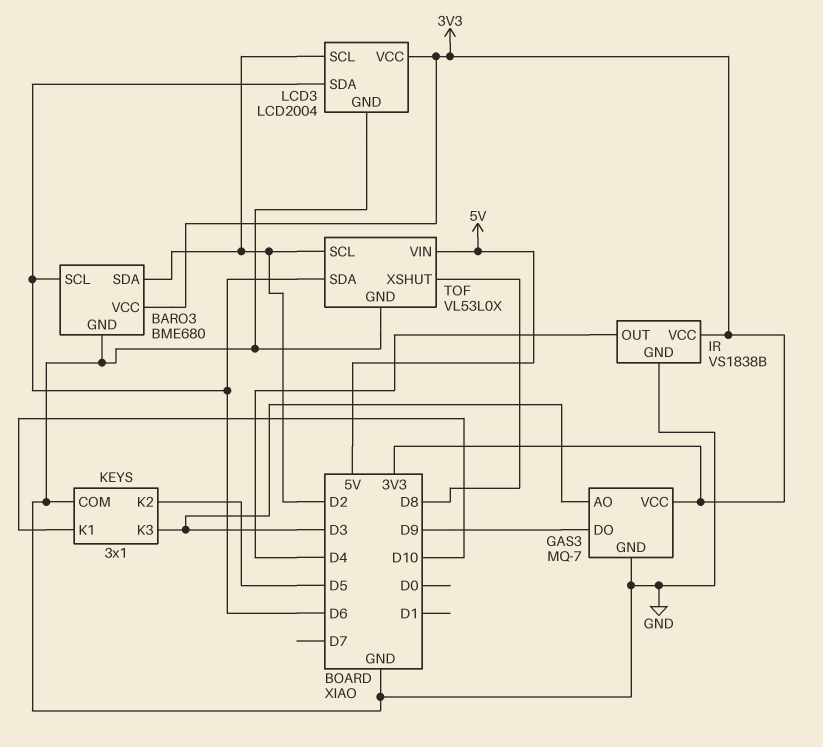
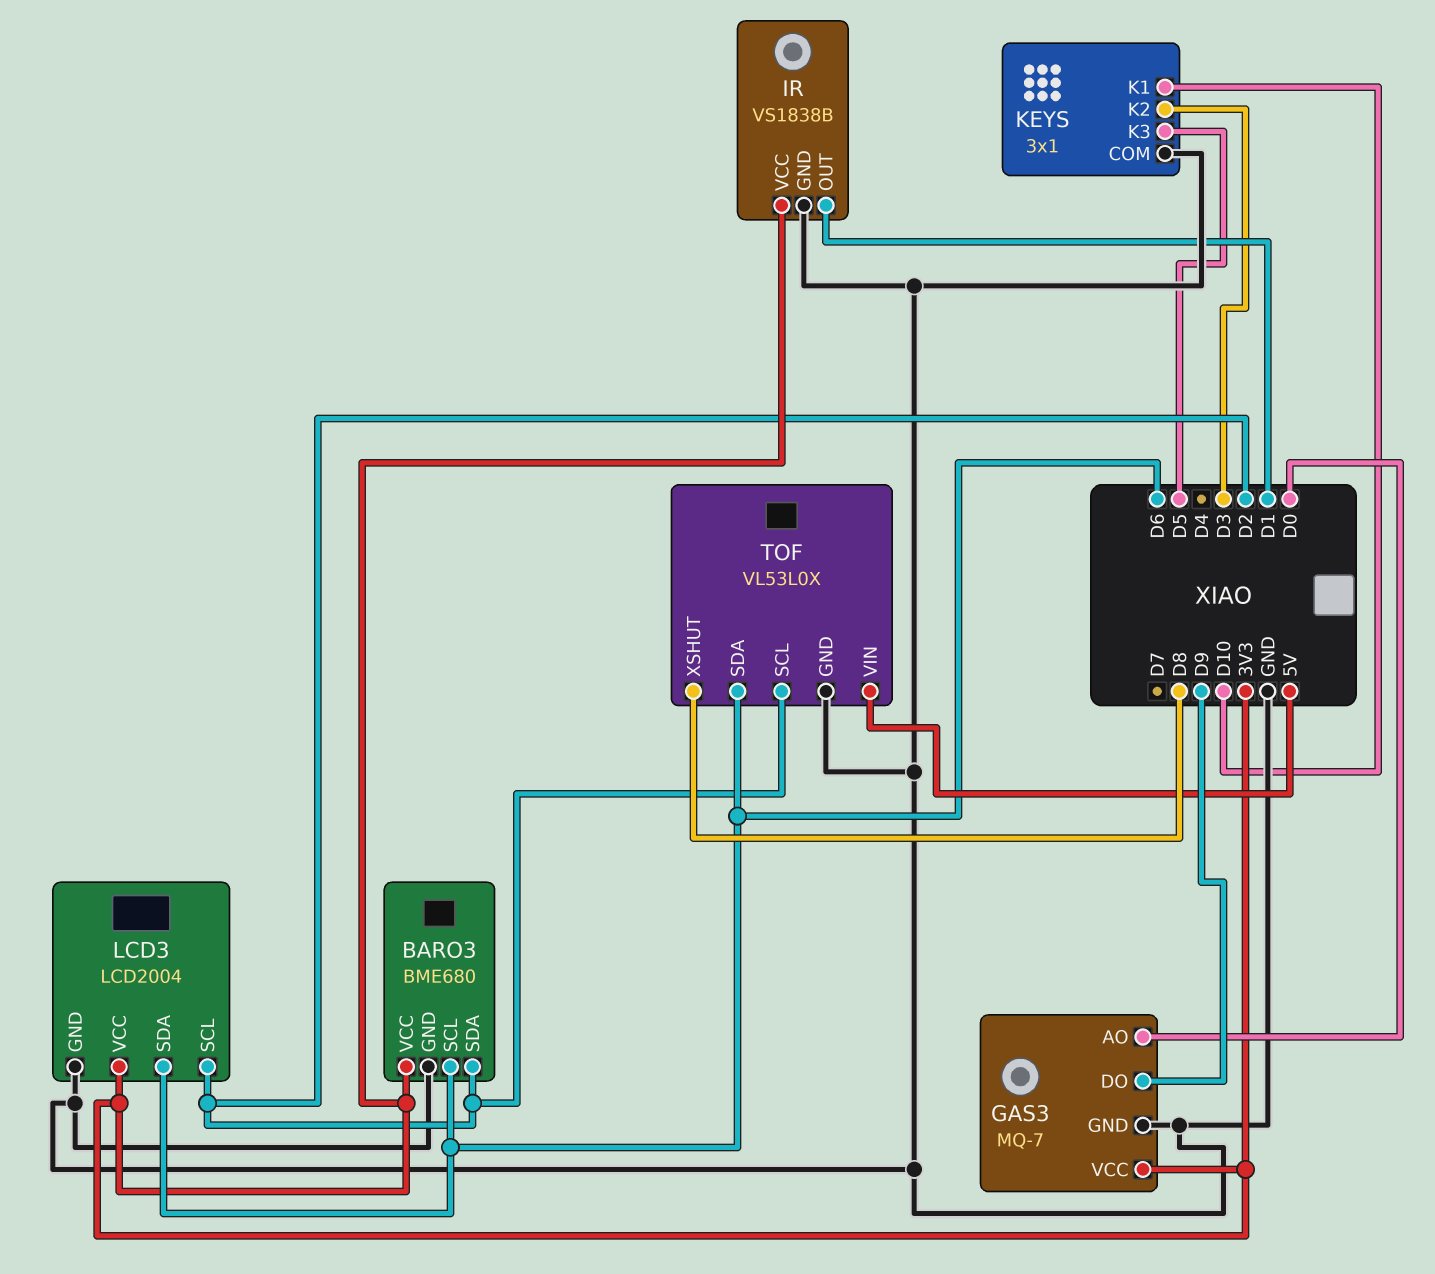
GAS3 pin AO: D3 -> D0
IR pin OUT: D4 -> D1
KEYS pin K2: D5 -> D3
KEYS pin K3: D3 -> D5

